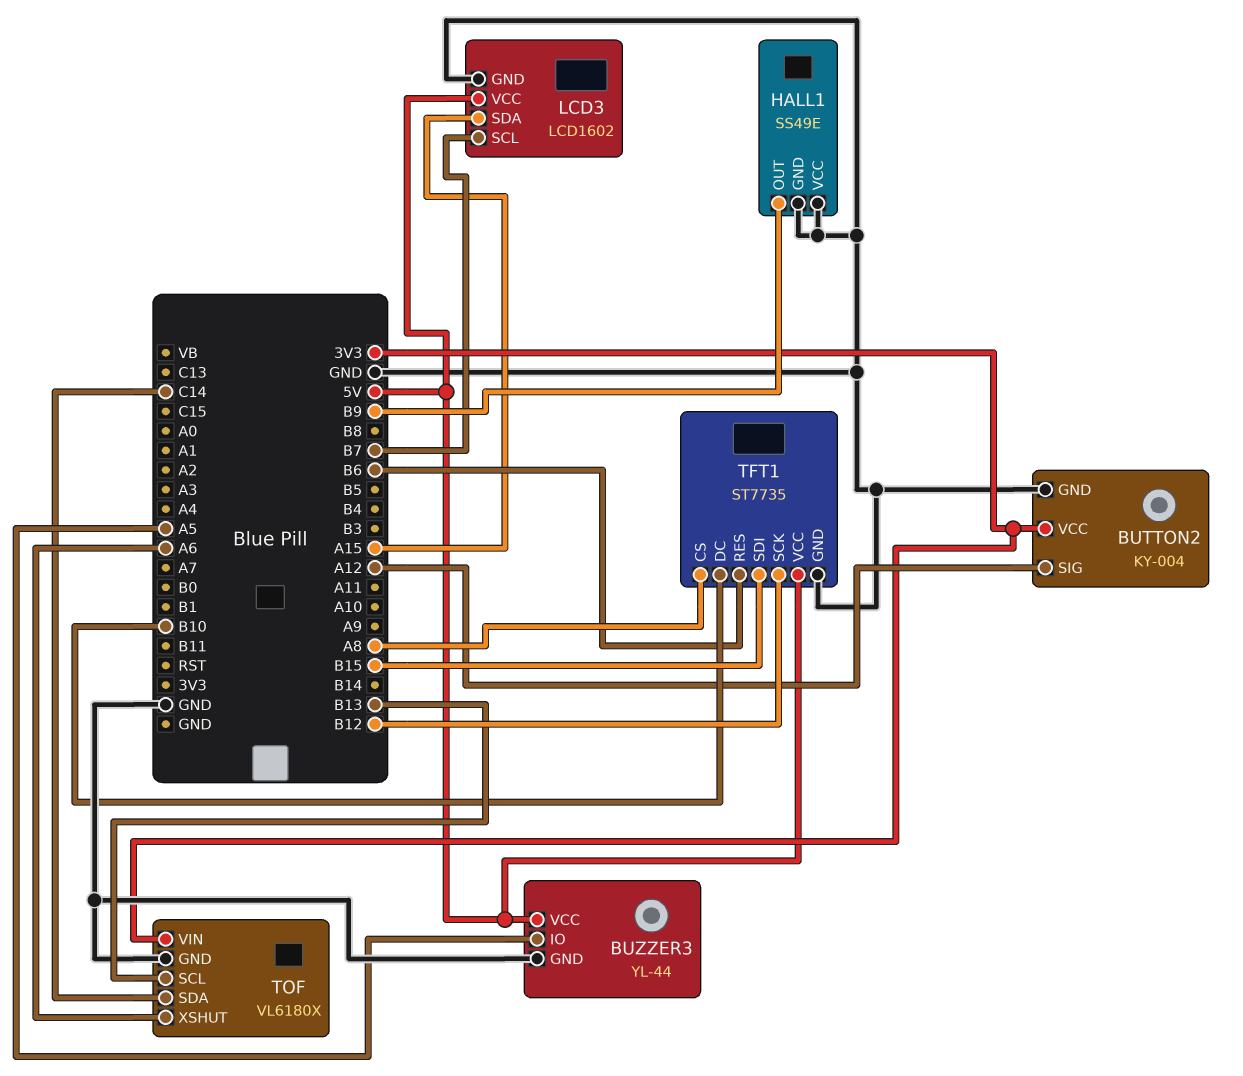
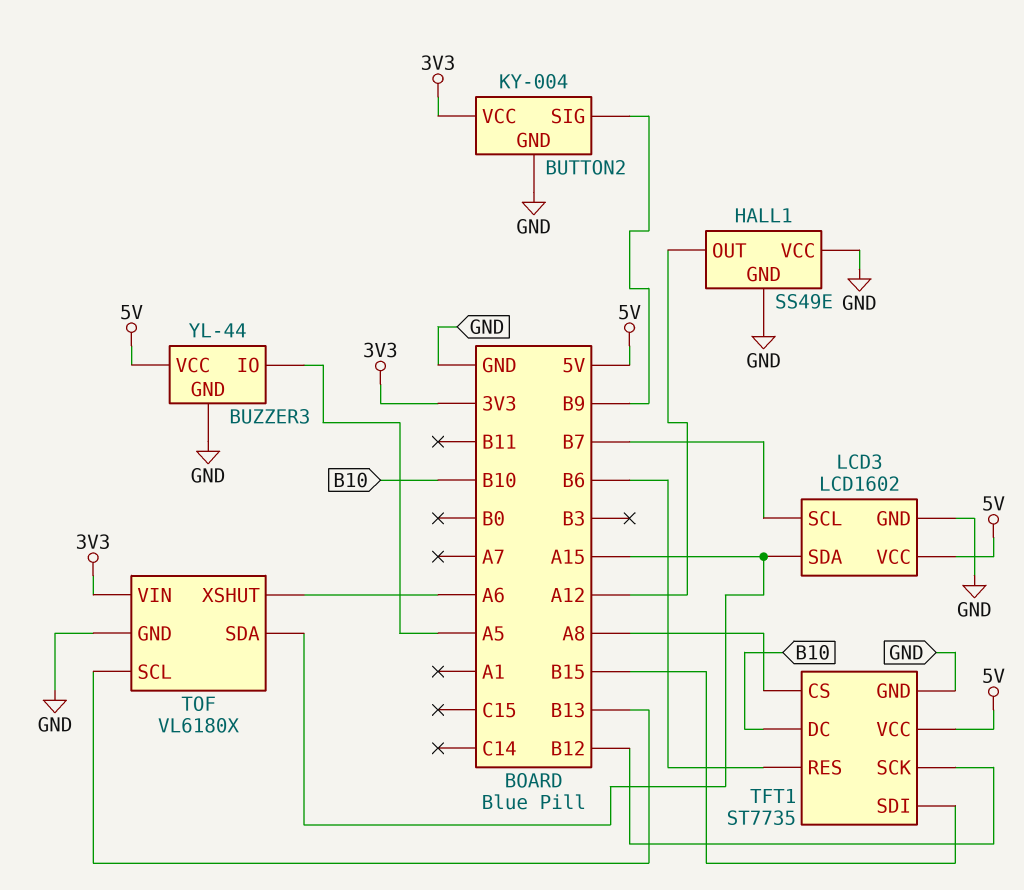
BUTTON2 pin SIG: A12 -> B9
HALL1 pin OUT: B9 -> A12
TOF pin SDA: C14 -> A15

